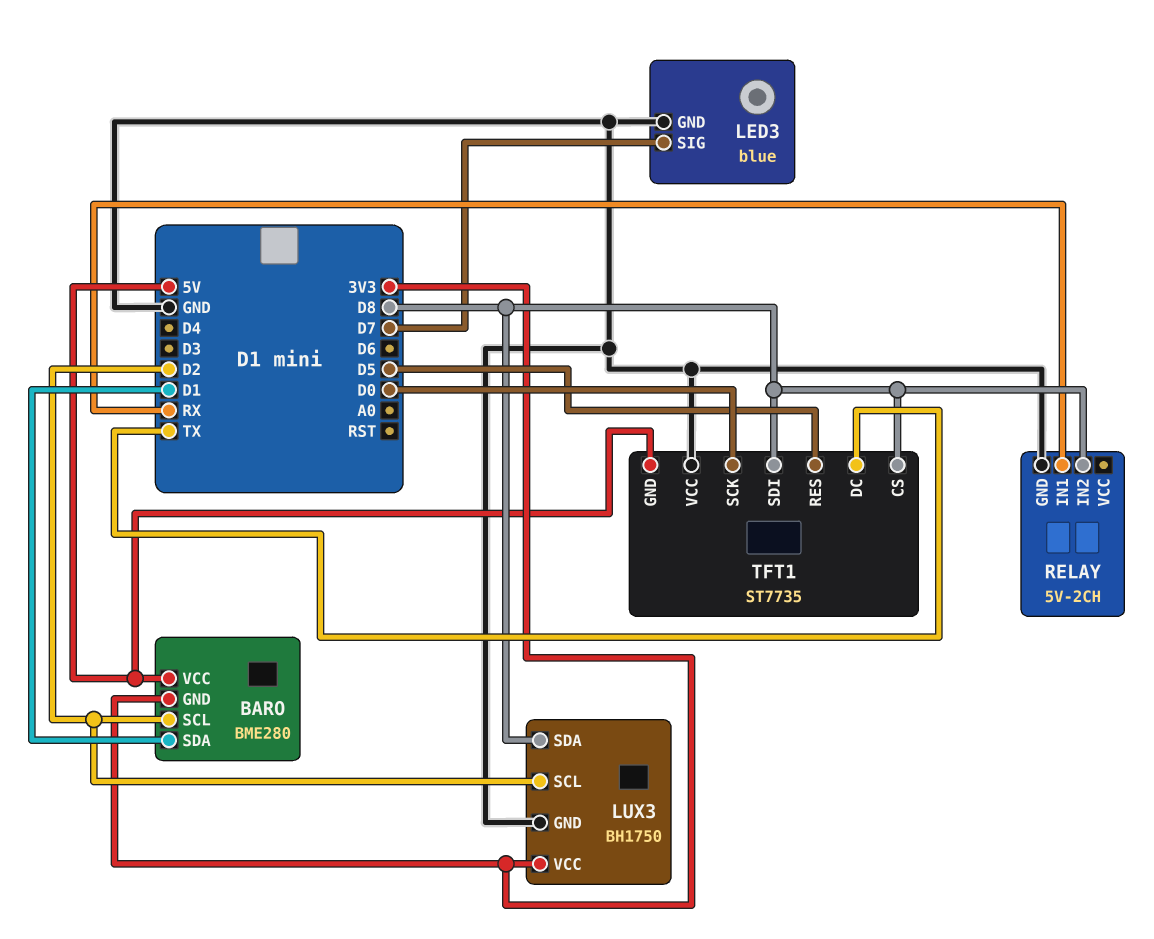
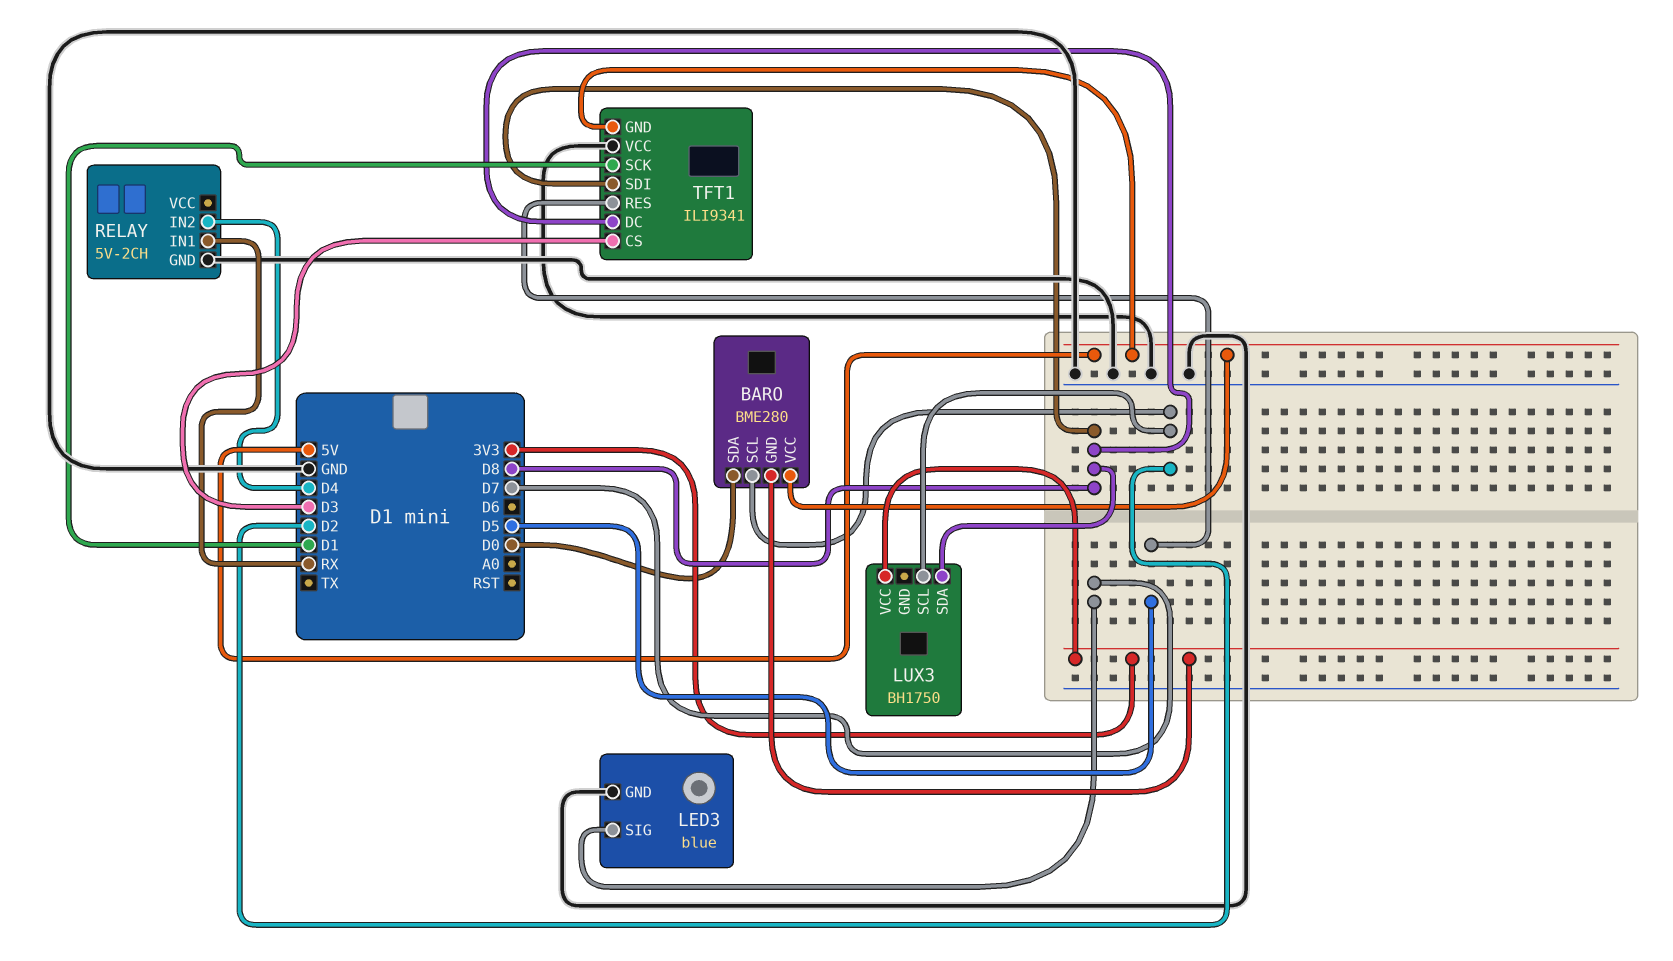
BARO pin SDA: D1 -> D0
LUX3 pin GND: GND -> none
RELAY pin IN2: D8 -> D4
TFT1: ST7735 -> ILI9341
TFT1 pin CS: D8 -> D3
TFT1 pin DC: TX -> D8
TFT1 pin SCK: D0 -> D1

